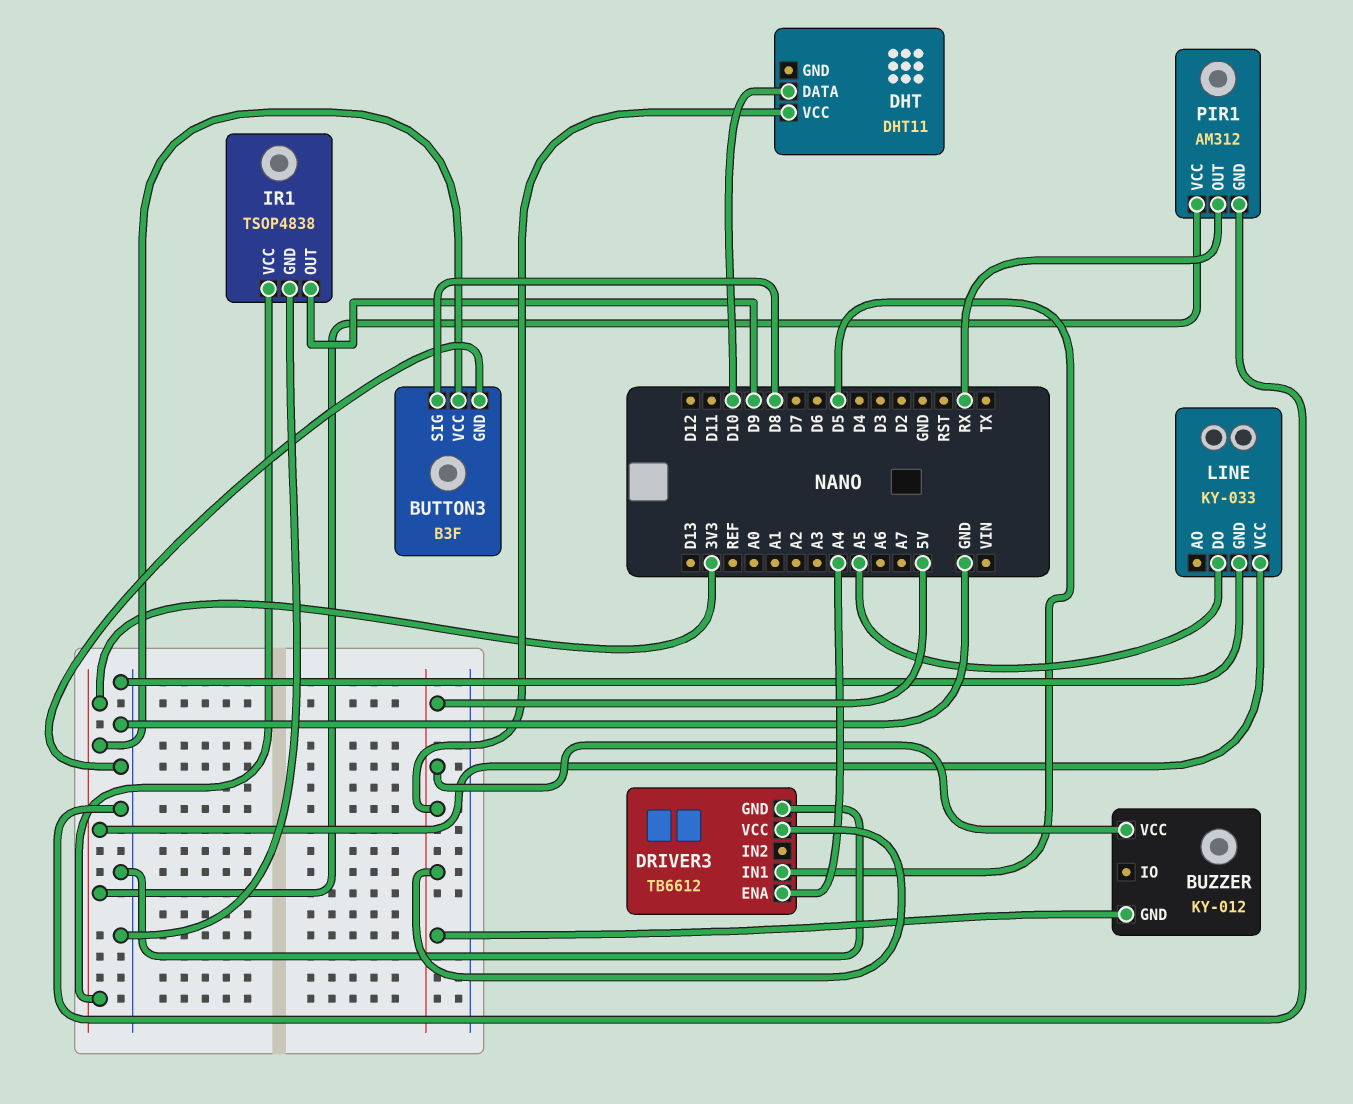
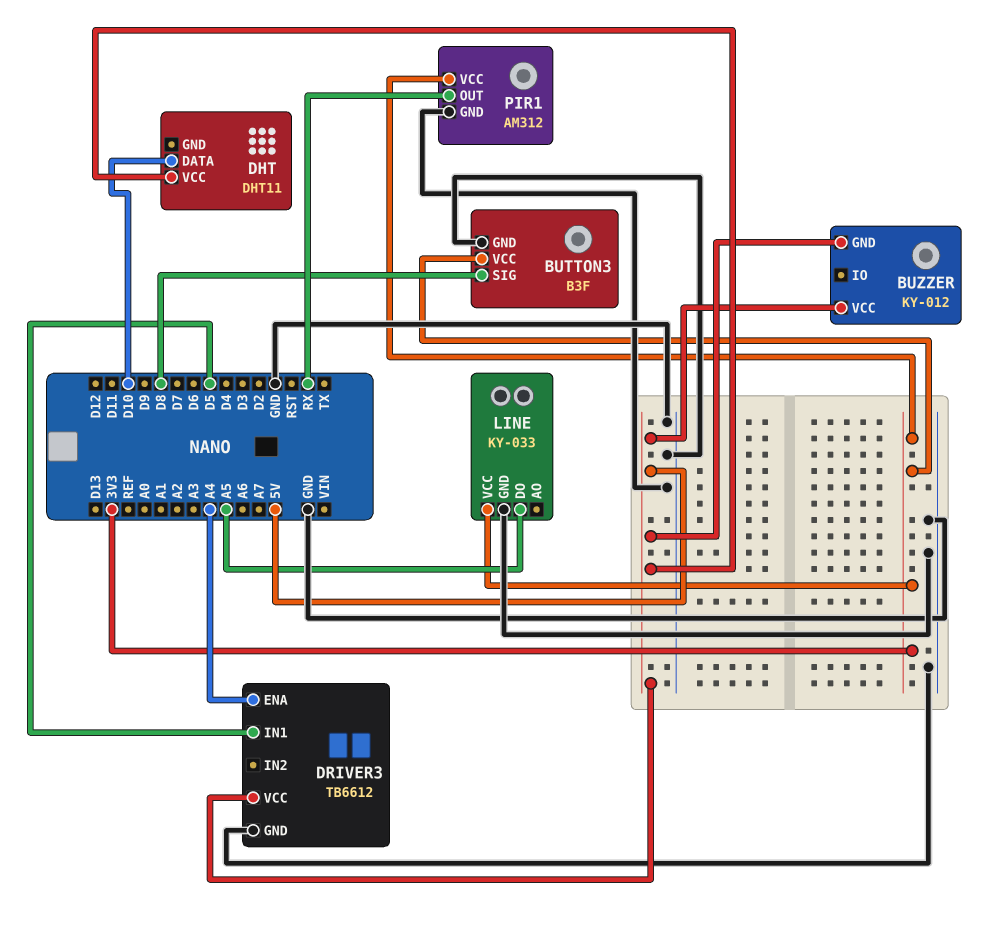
IR1: TSOP4838 -> none
IR1 pin GND: GND -> none
IR1 pin OUT: D9 -> none
IR1 pin VCC: 3V3 -> none

